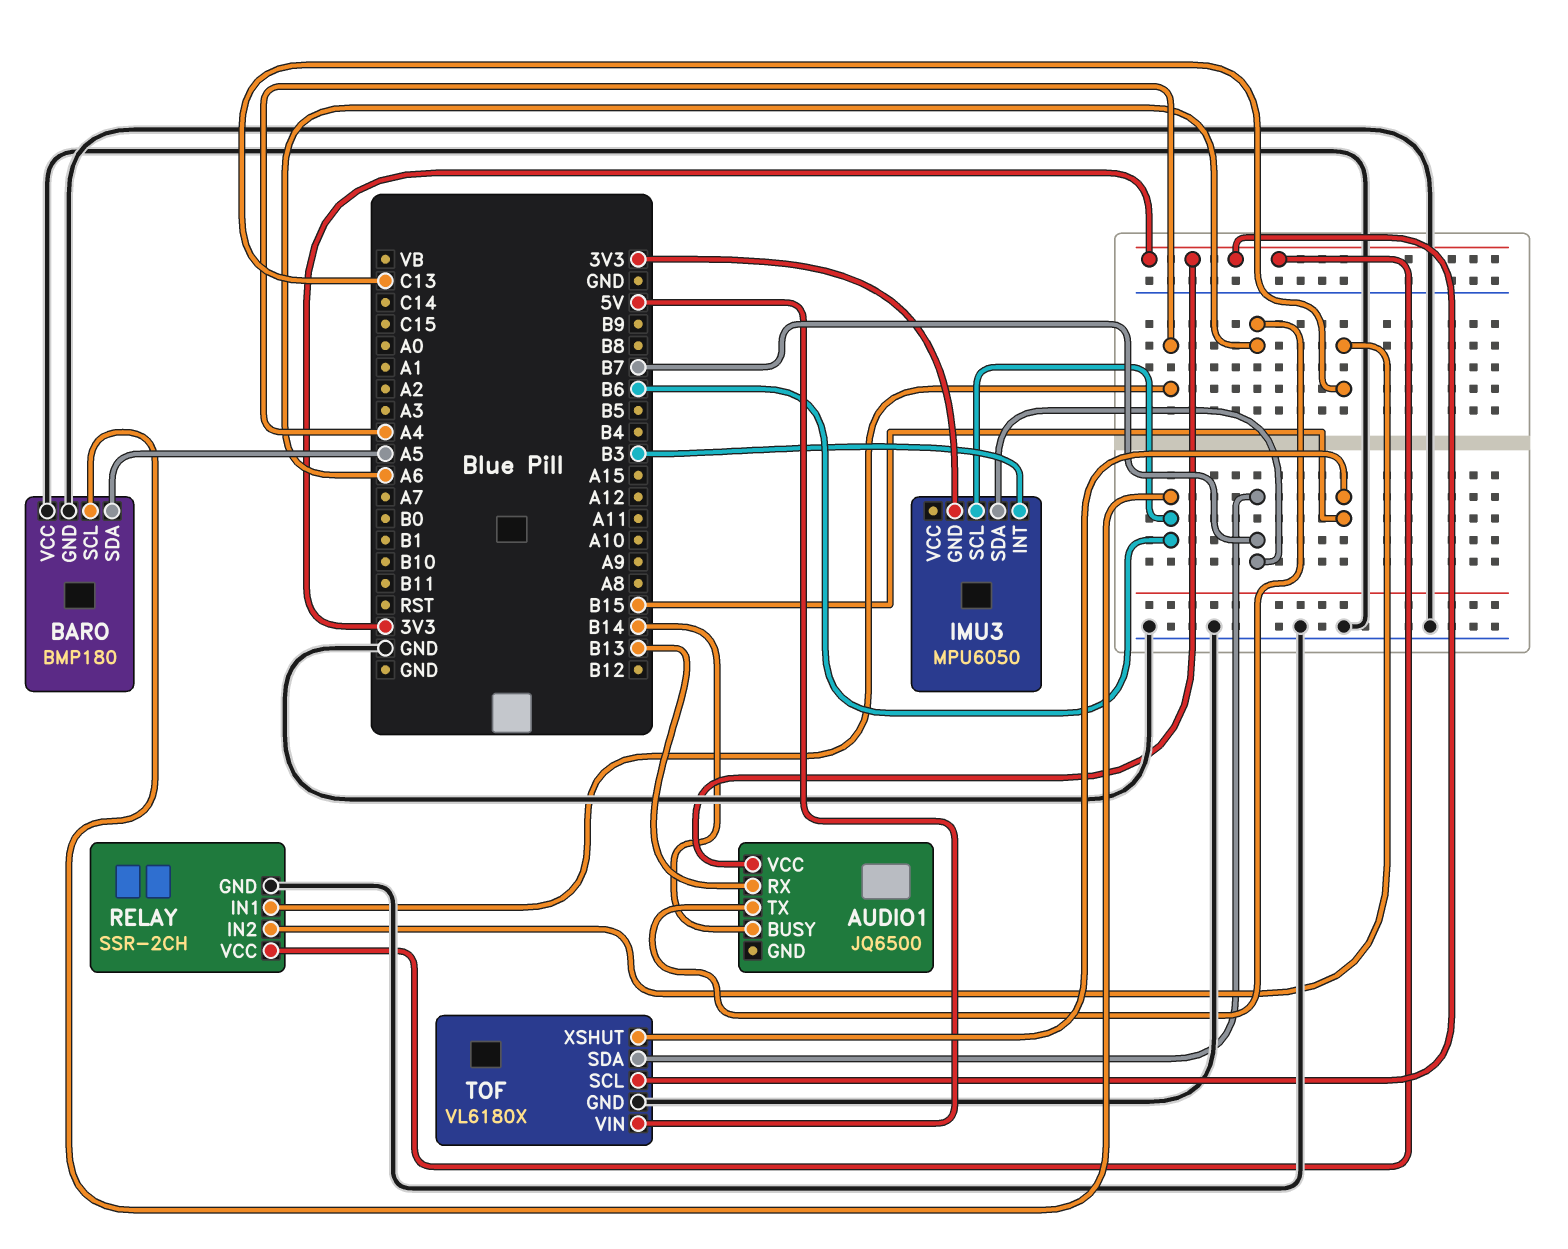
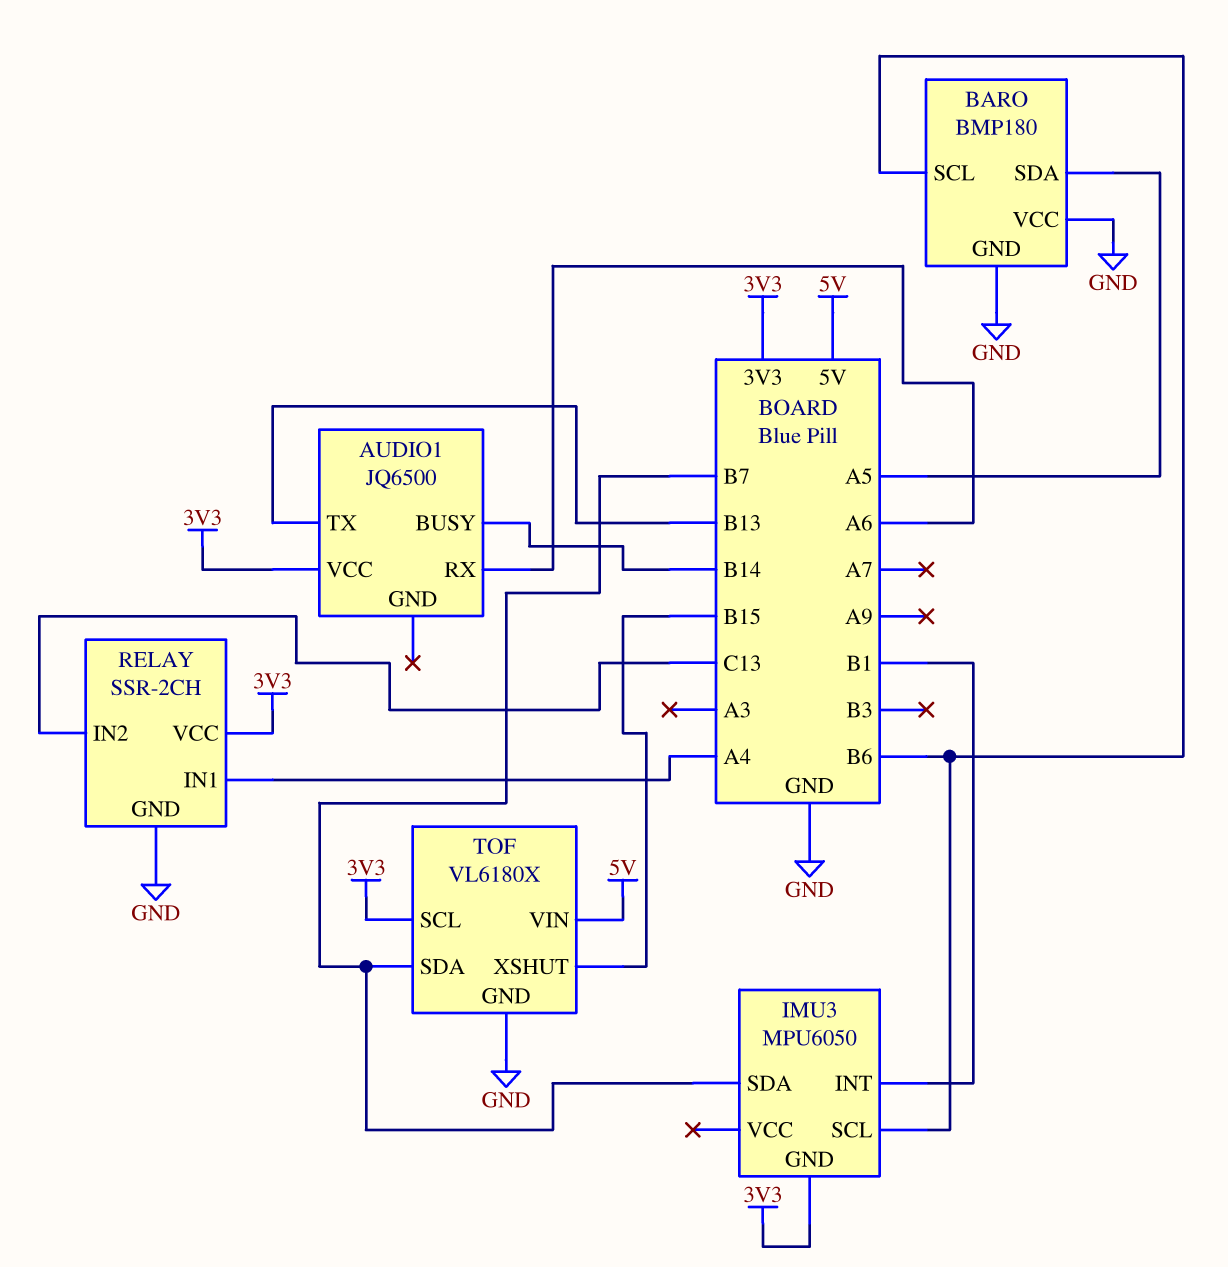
AUDIO1 pin RX: B13 -> A6
AUDIO1 pin TX: A6 -> B13
IMU3 pin INT: B3 -> B1

